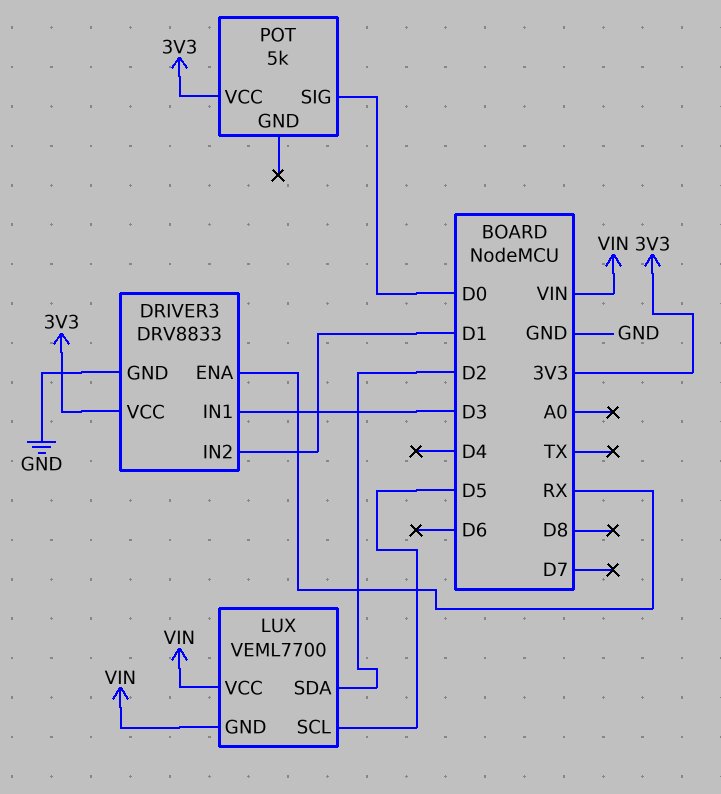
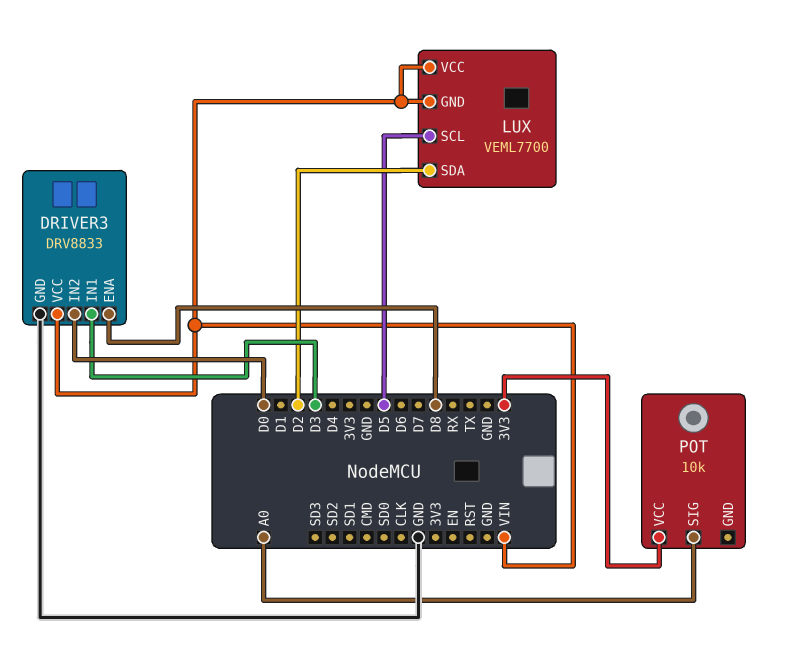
DRIVER3 pin ENA: RX -> D8
DRIVER3 pin IN2: D1 -> D0
DRIVER3 pin VCC: 3V3 -> VIN
POT: 5k -> 10k
POT pin SIG: D0 -> A0

